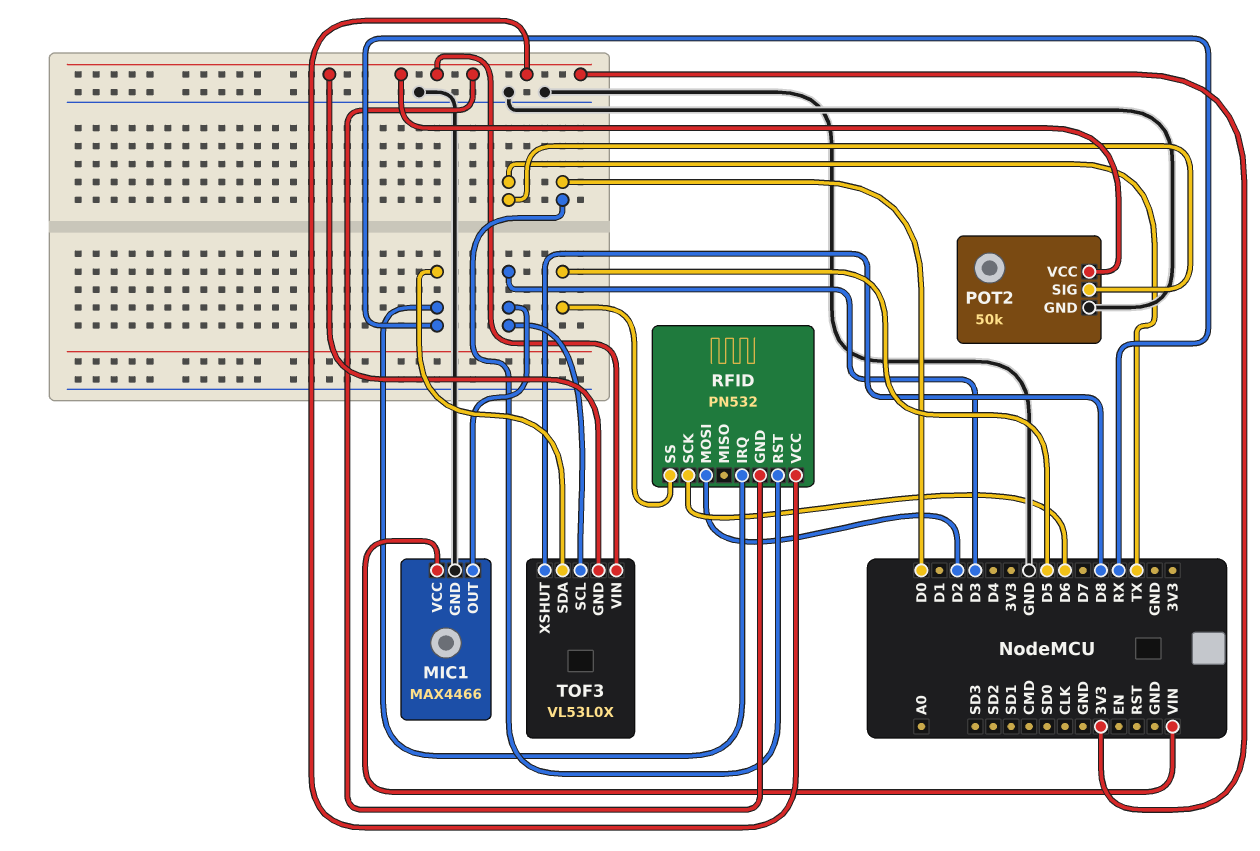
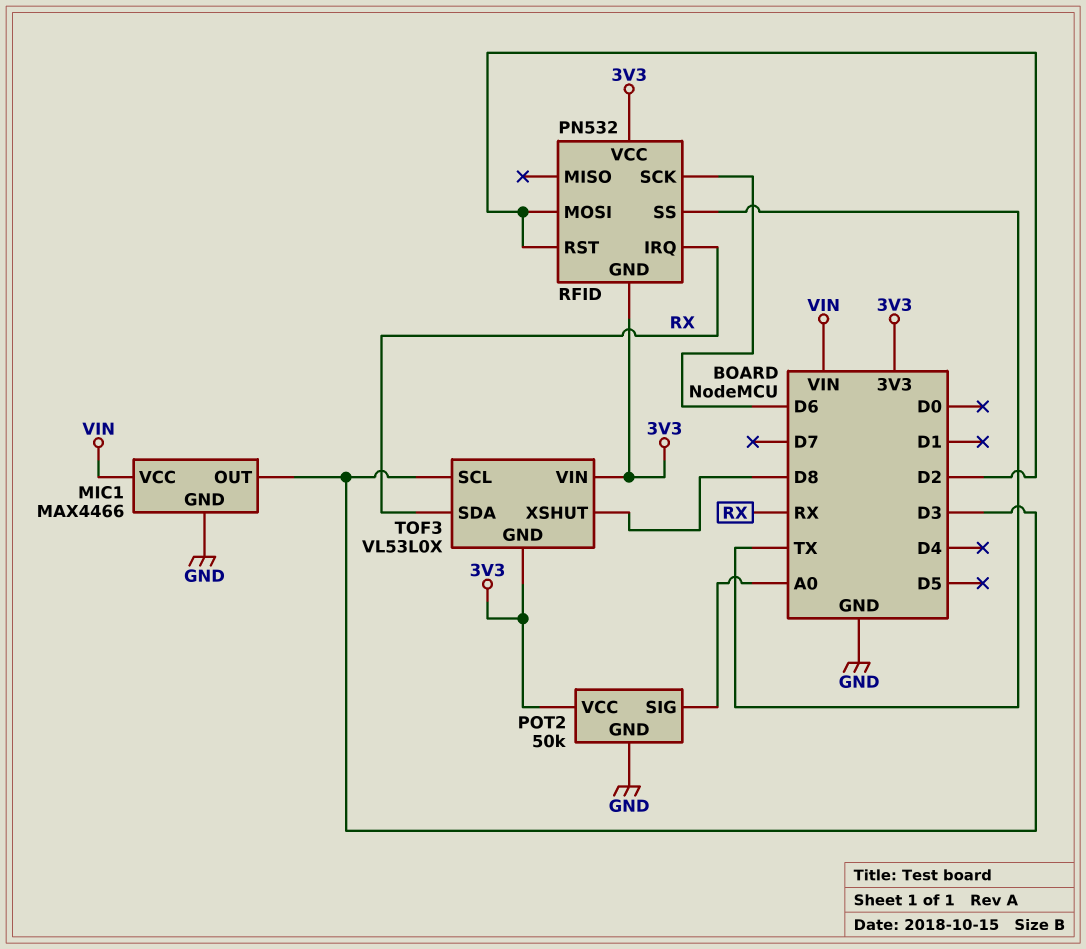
POT2 pin SIG: TX -> A0
RFID pin RST: D0 -> D2
RFID pin SS: D5 -> TX

